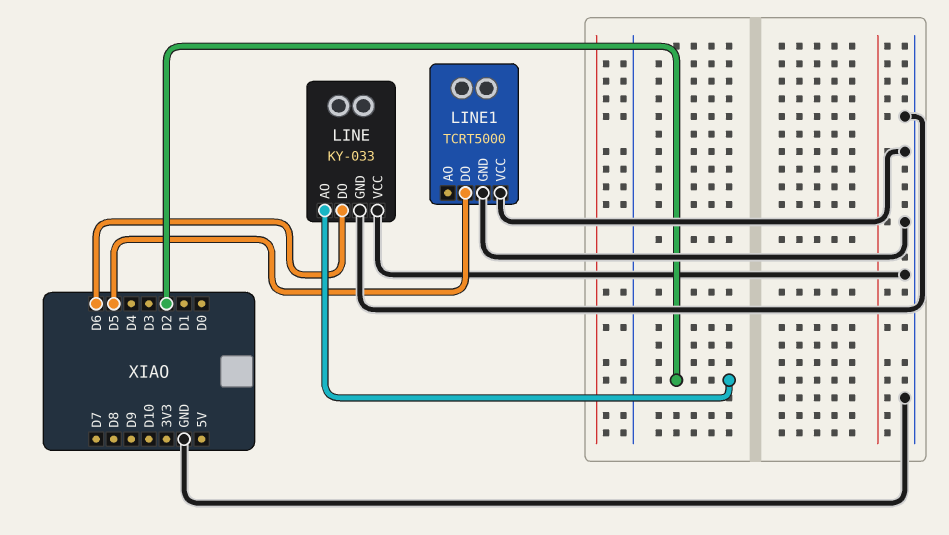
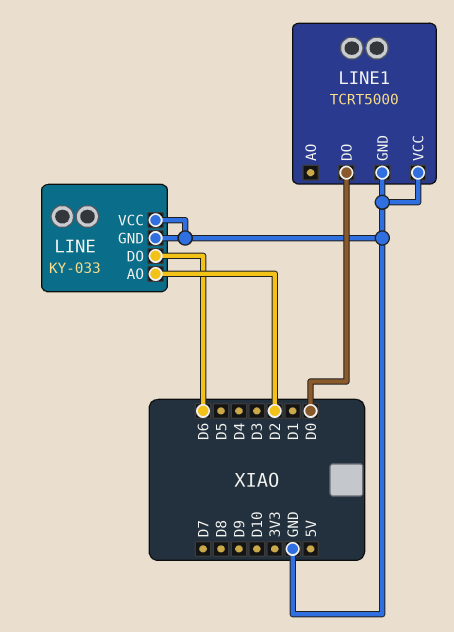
LINE1 pin DO: D5 -> D0

